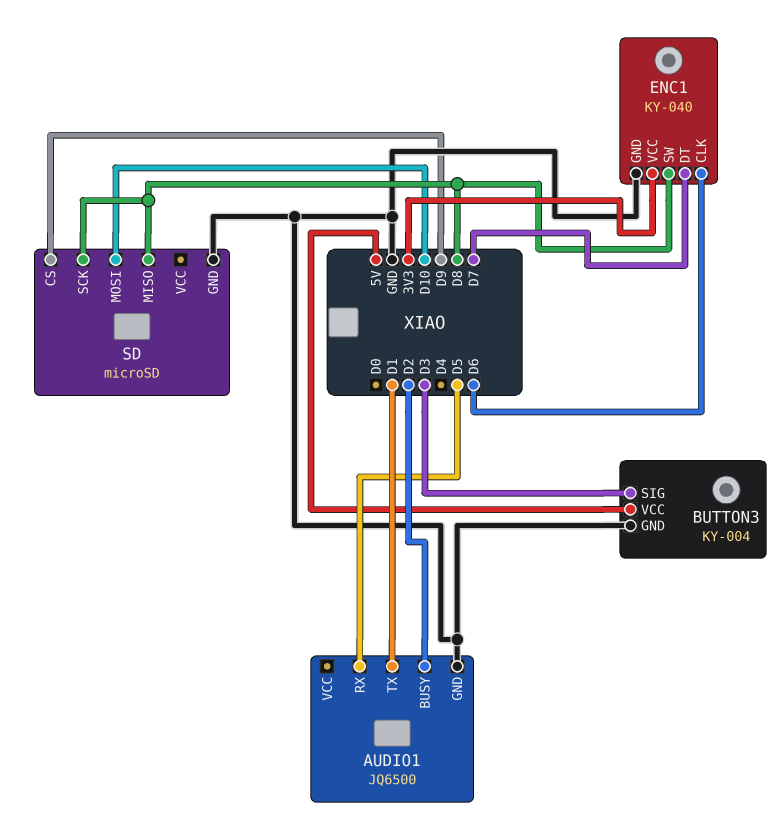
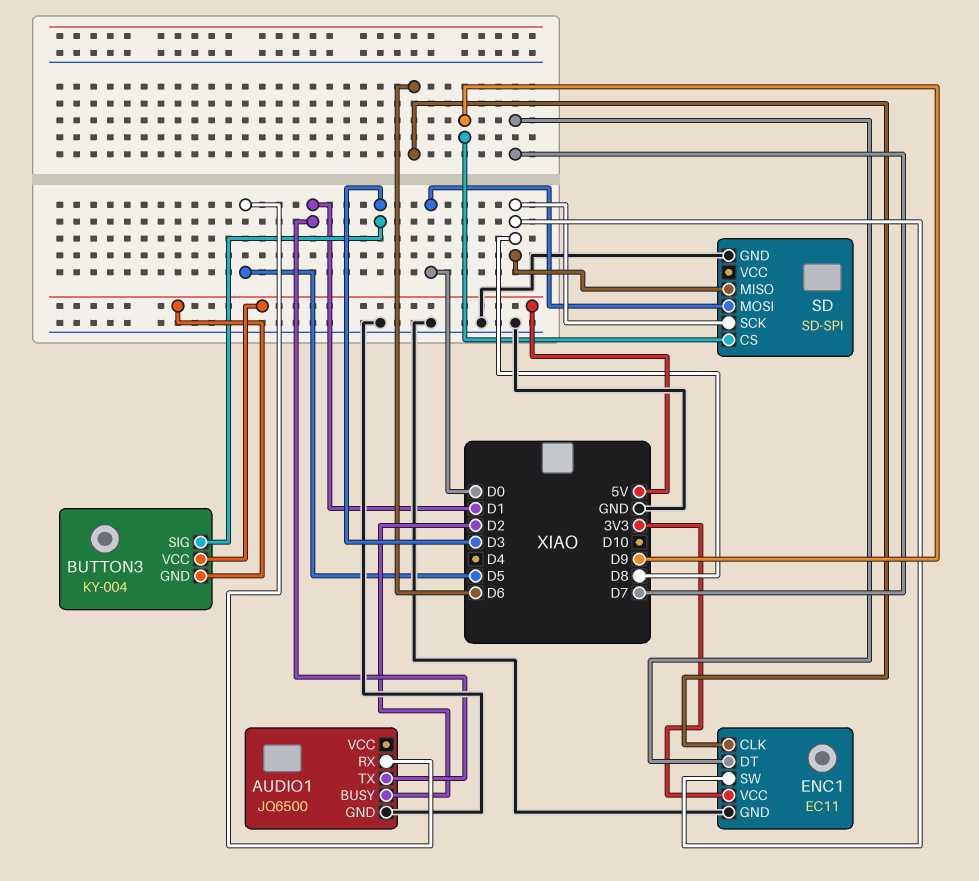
BUTTON3 pin GND: GND -> 5V
ENC1: KY-040 -> EC11
SD: microSD -> SD-SPI
SD pin MOSI: D10 -> D0

